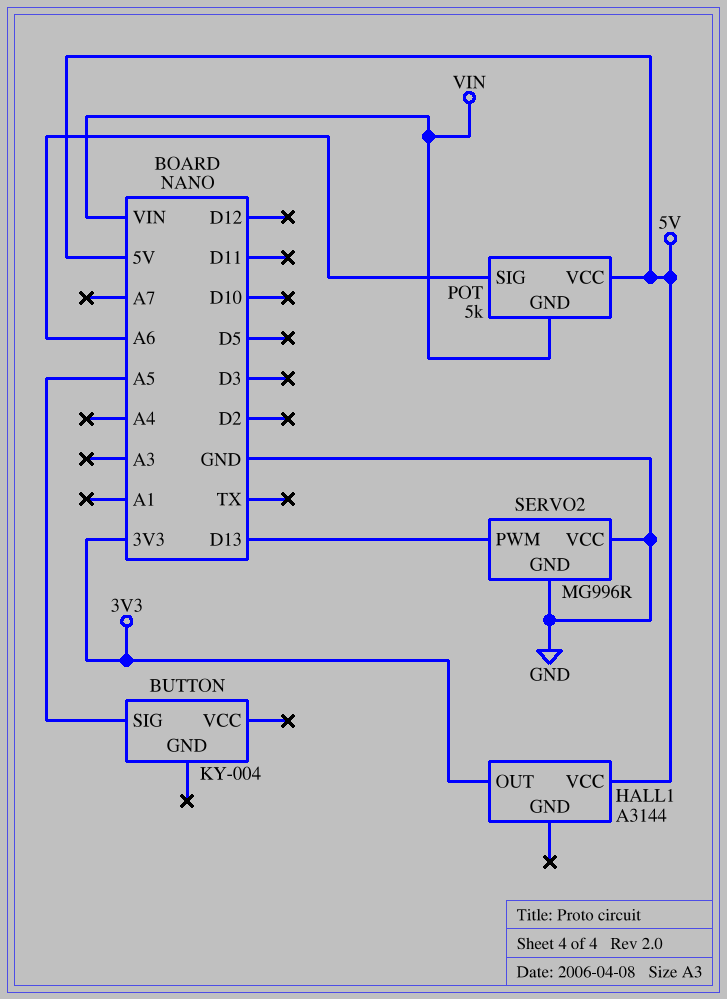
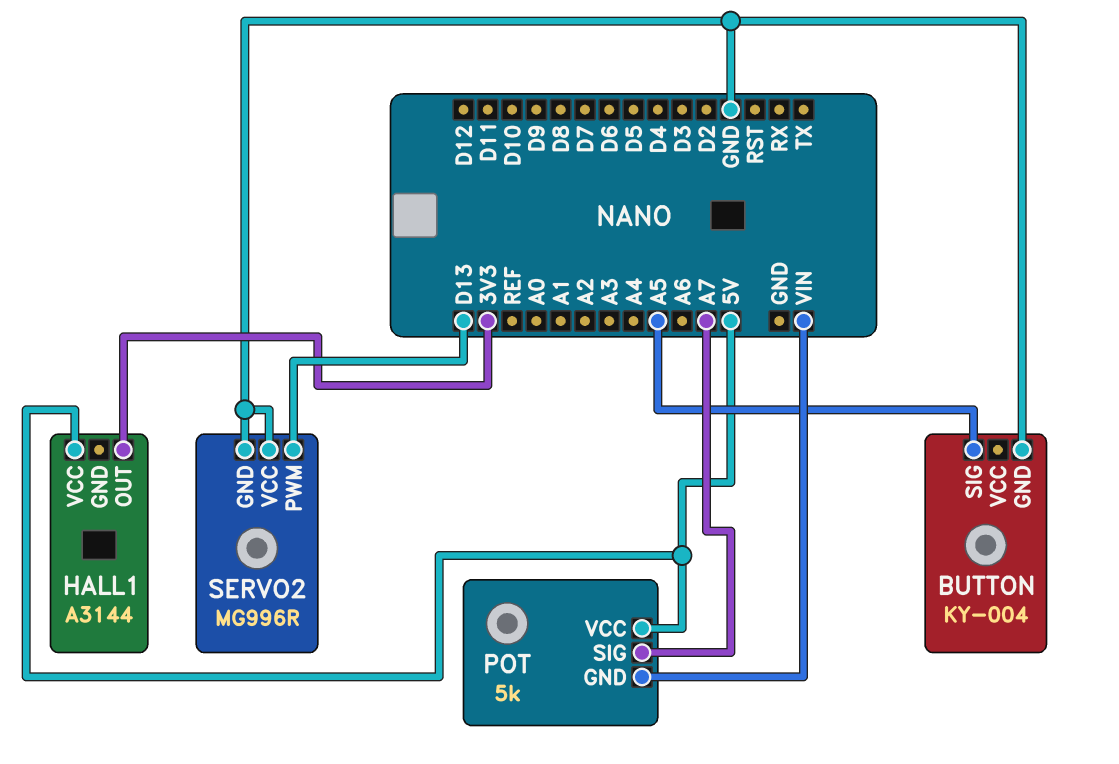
BUTTON pin GND: none -> GND
POT pin SIG: A6 -> A7

